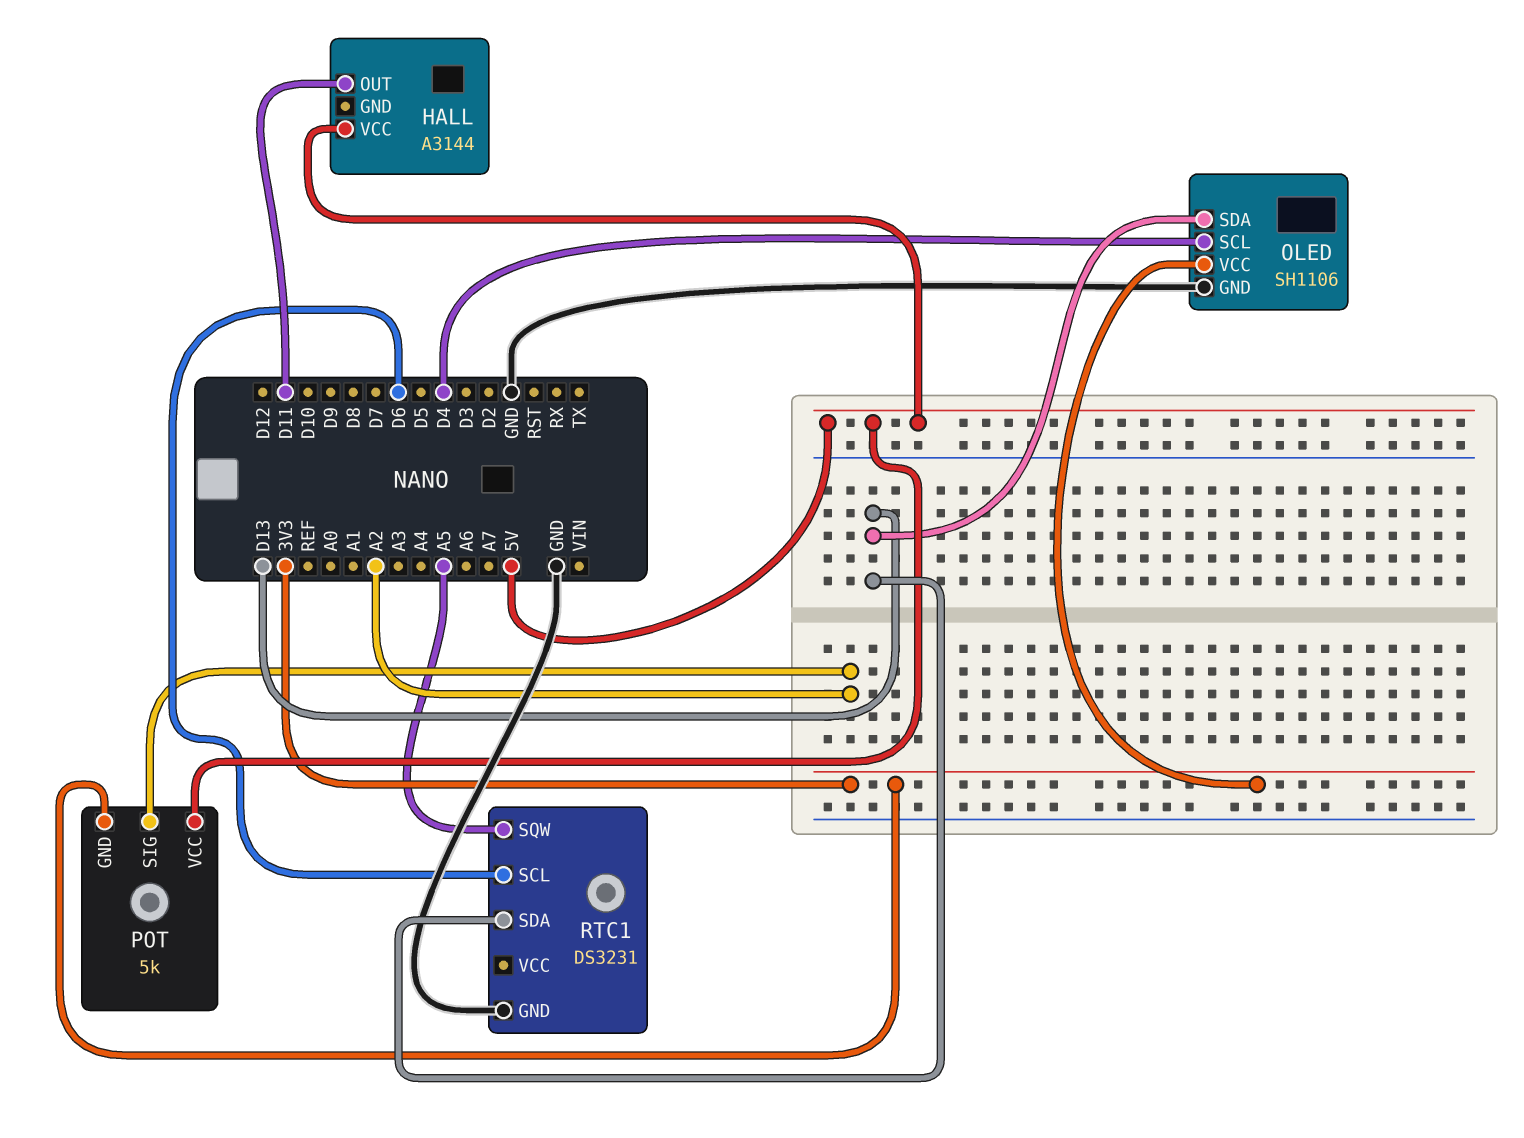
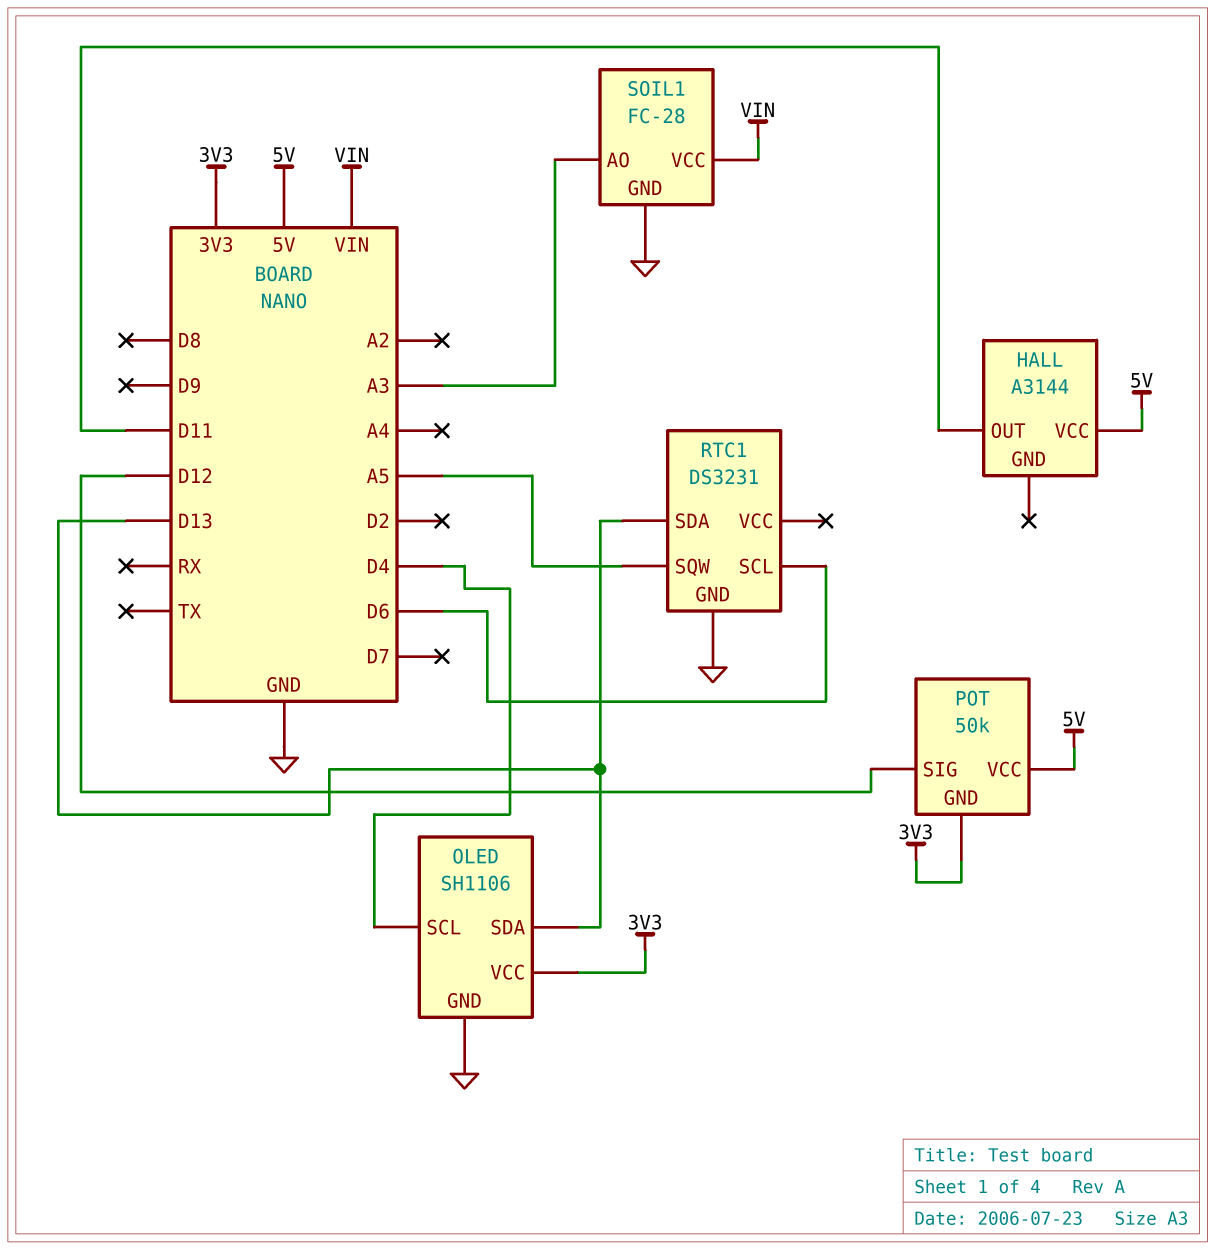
POT: 5k -> 50k
POT pin SIG: A2 -> D12
SOIL1: none -> FC-28
SOIL1 pin AO: none -> A3
SOIL1 pin GND: none -> GND
SOIL1 pin VCC: none -> VIN

